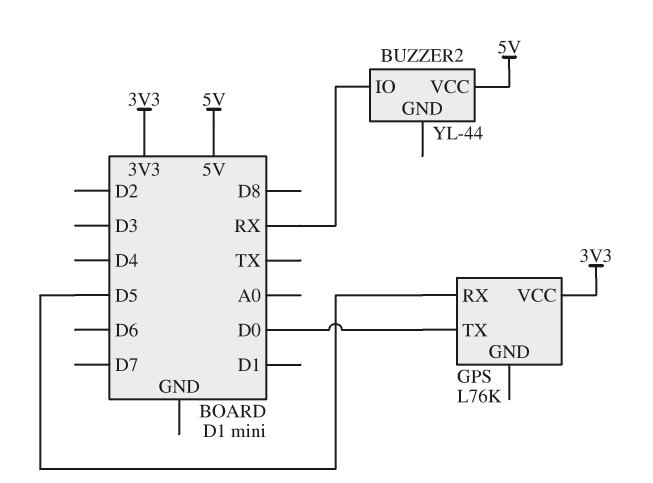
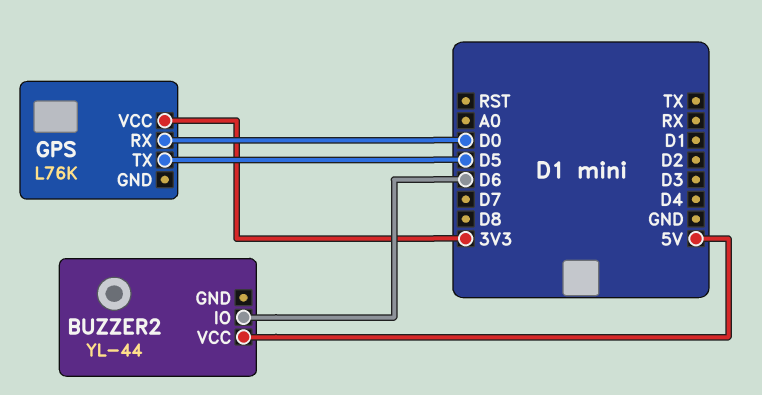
BUZZER2 pin IO: RX -> D6
GPS pin RX: D5 -> D0
GPS pin TX: D0 -> D5

